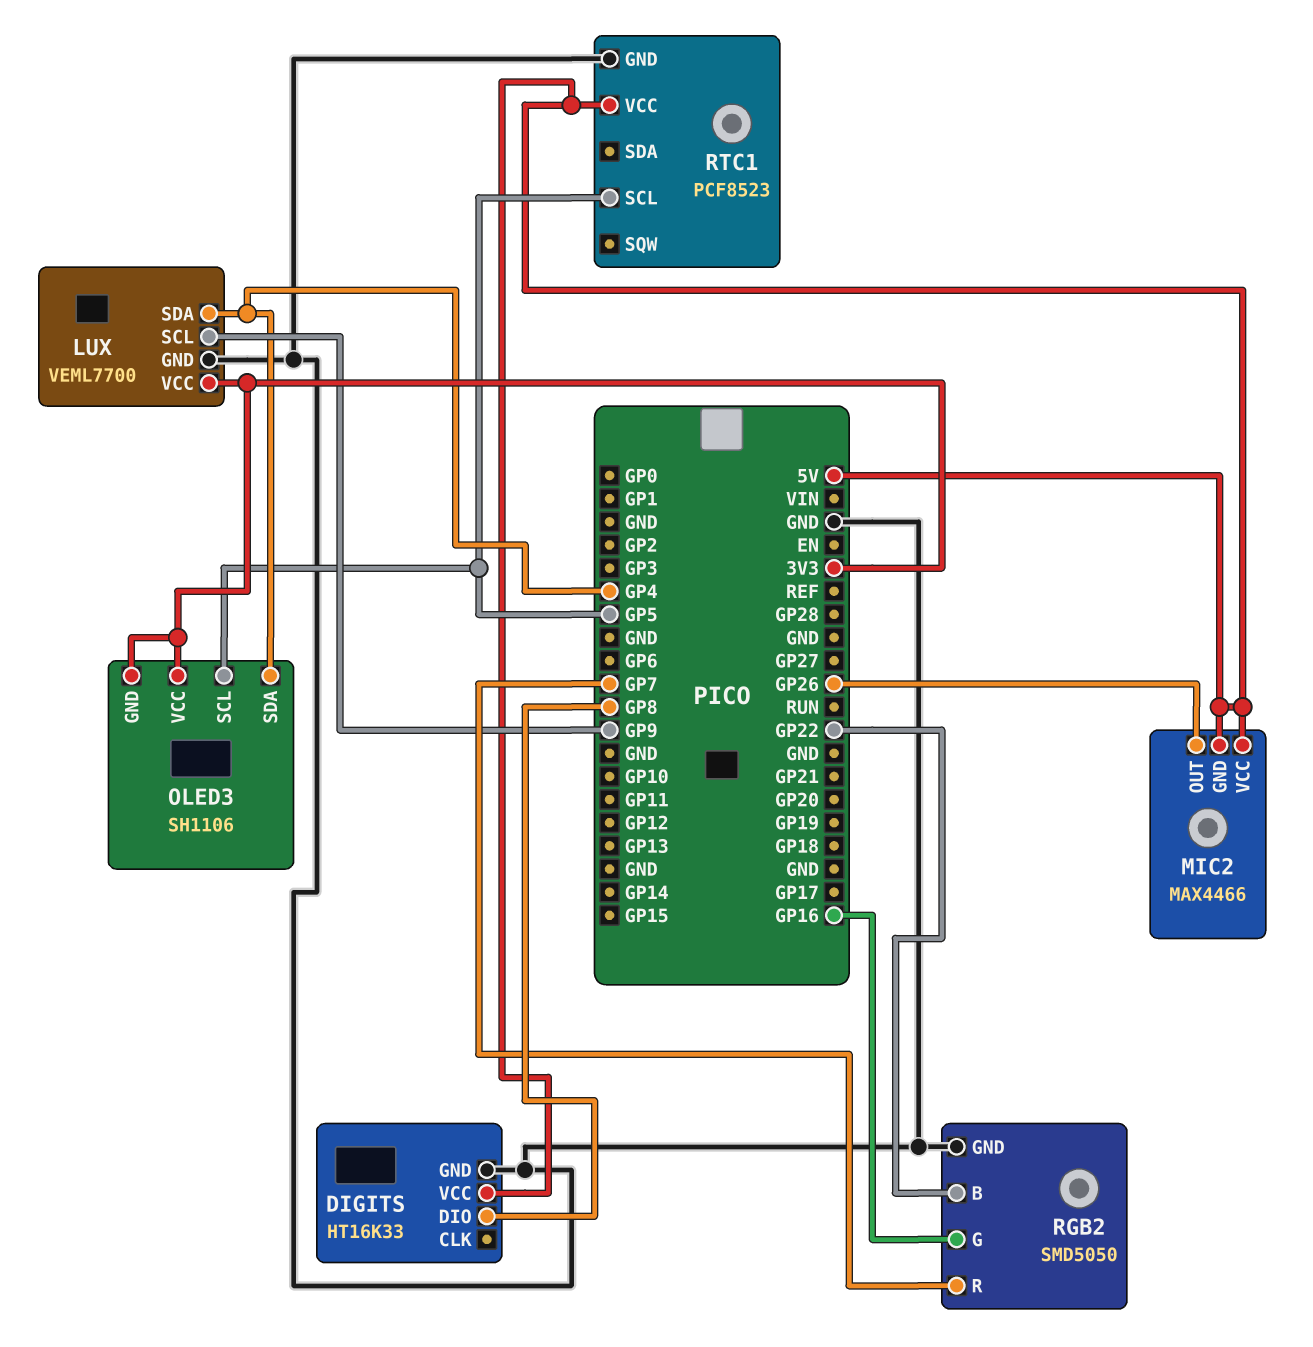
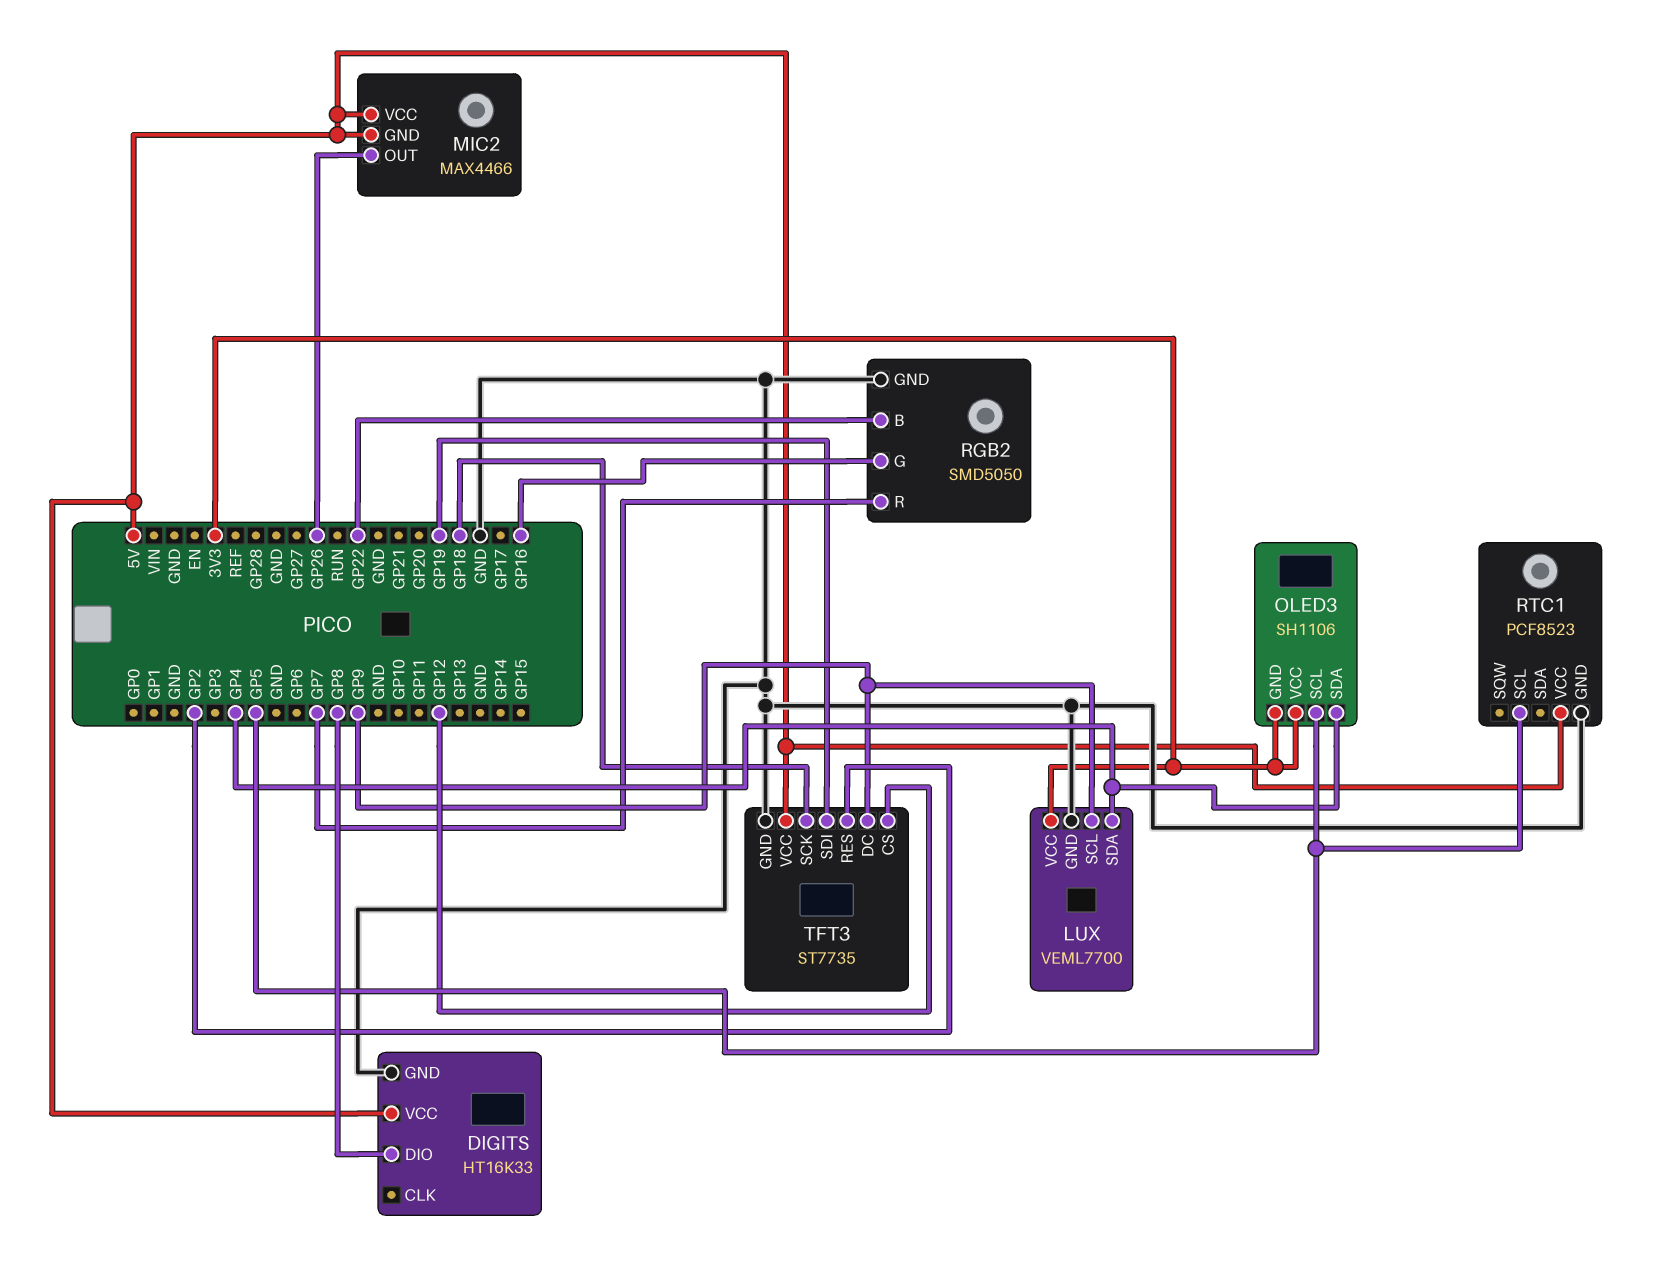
TFT3: none -> ST7735
TFT3 pin CS: none -> GP12
TFT3 pin DC: none -> GP9
TFT3 pin GND: none -> GND
TFT3 pin RES: none -> GP2
TFT3 pin SCK: none -> GP18
TFT3 pin SDI: none -> GP19
TFT3 pin VCC: none -> 5V

